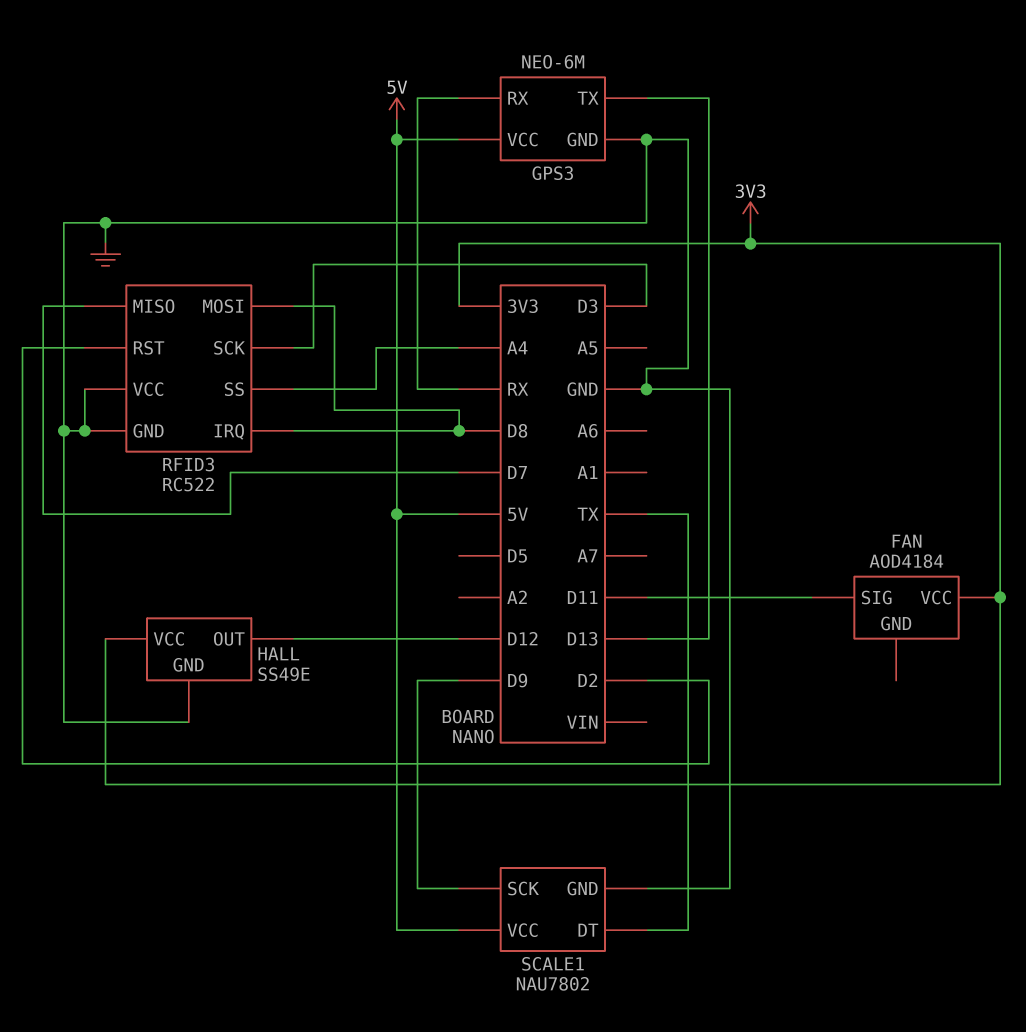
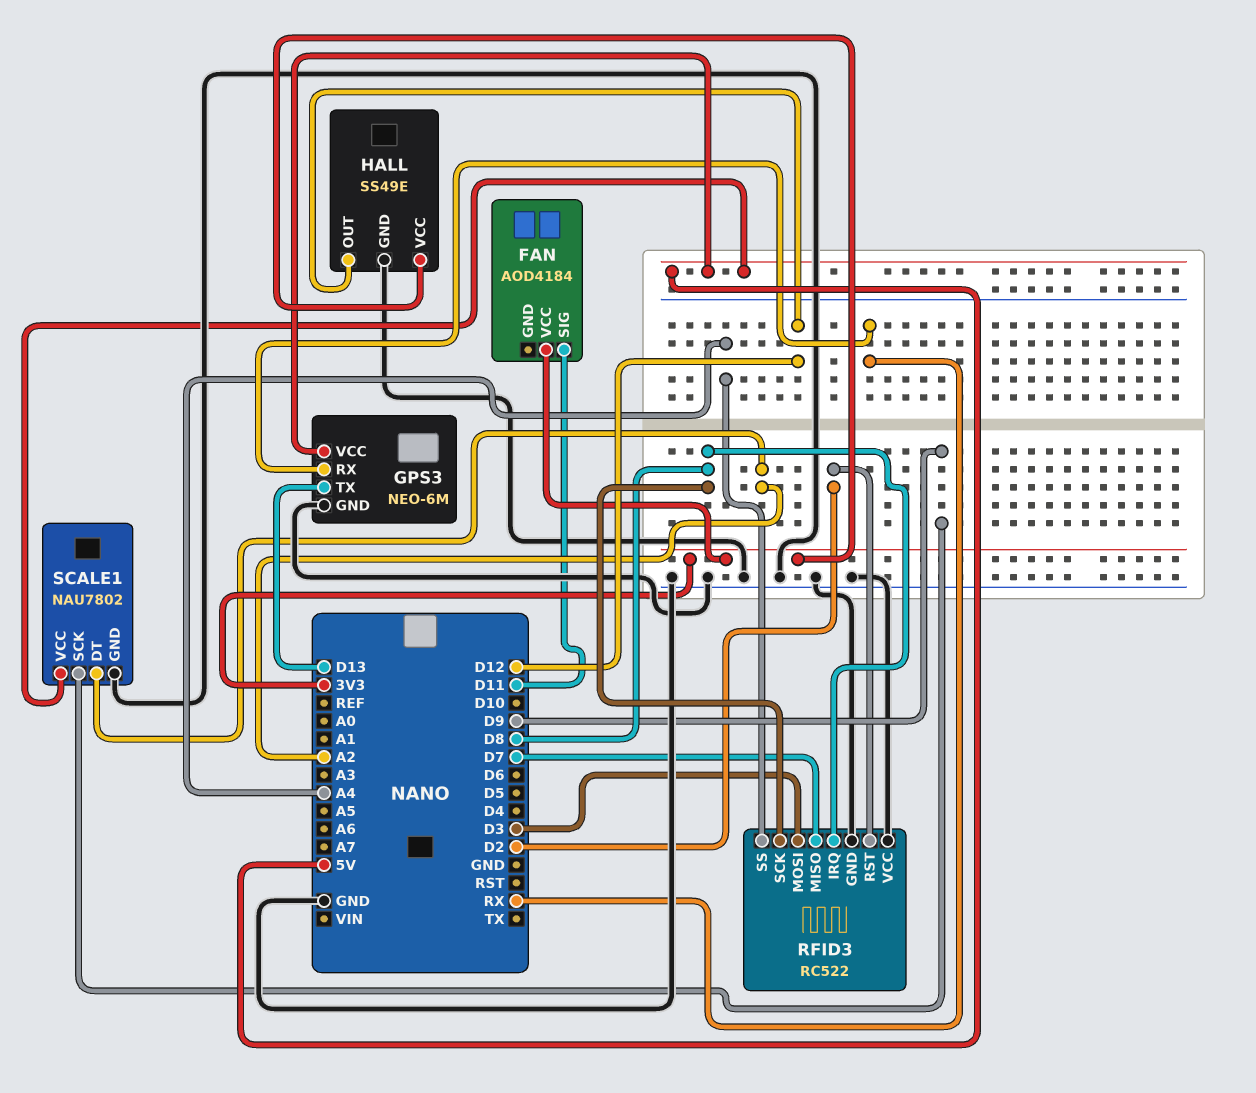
RFID3 pin MOSI: D8 -> D3
RFID3 pin SCK: D3 -> D8
SCALE1 pin DT: TX -> A2

